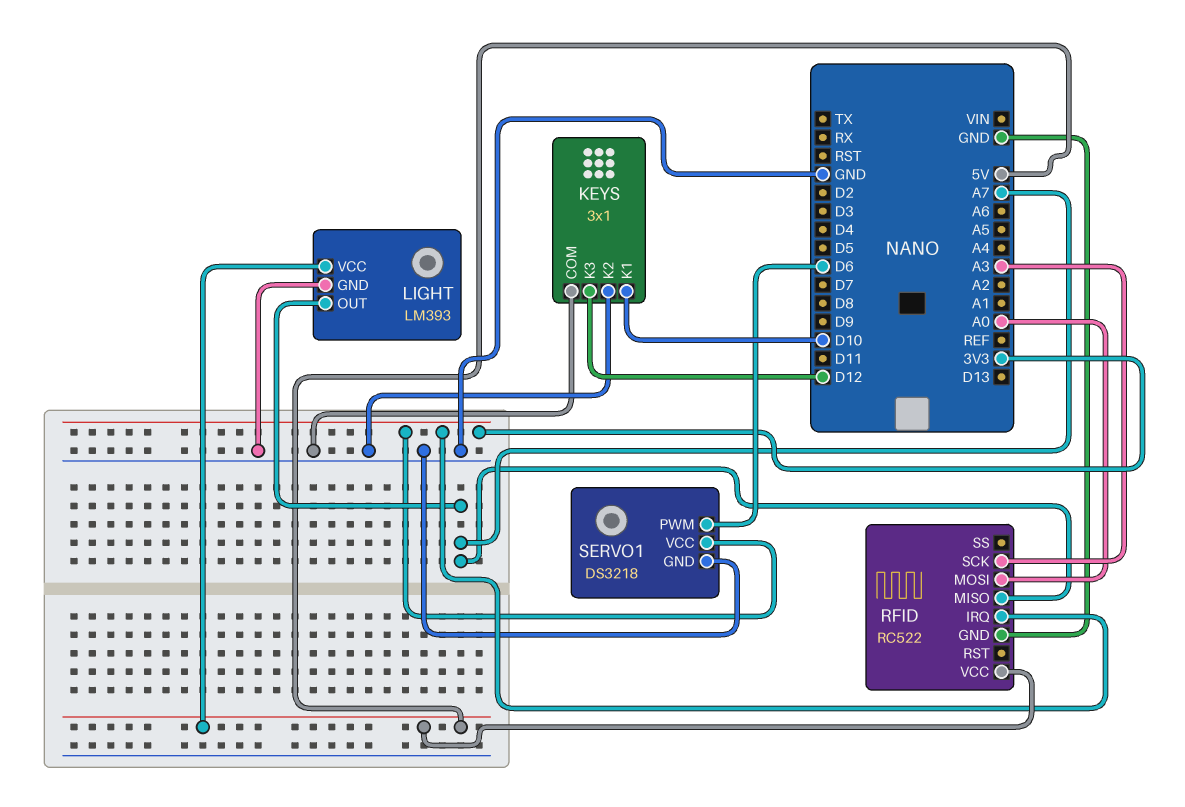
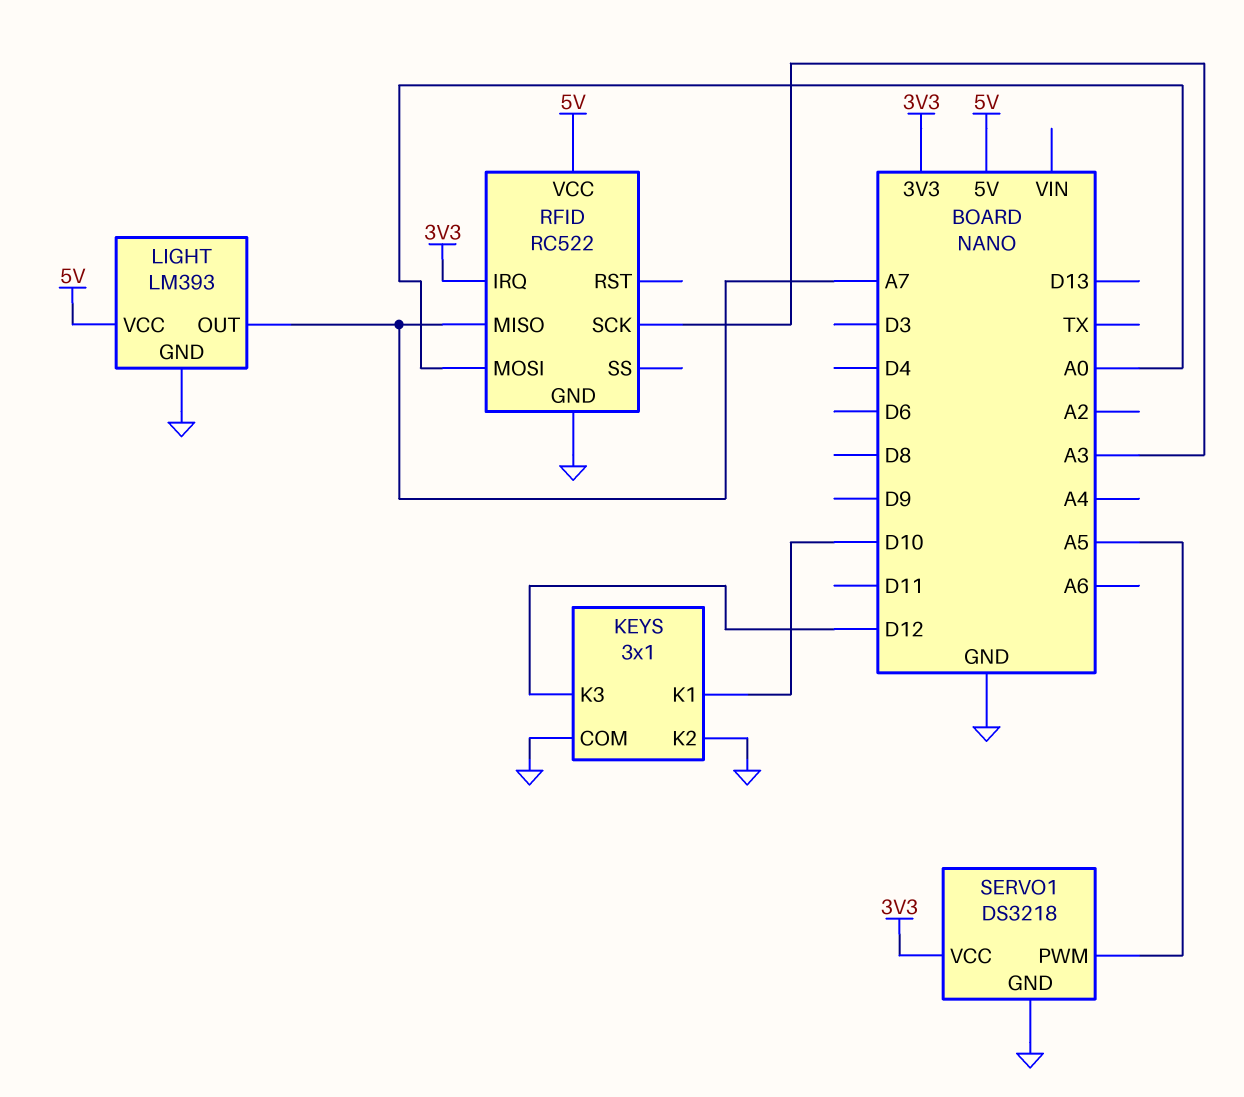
SERVO1 pin PWM: D6 -> A5

